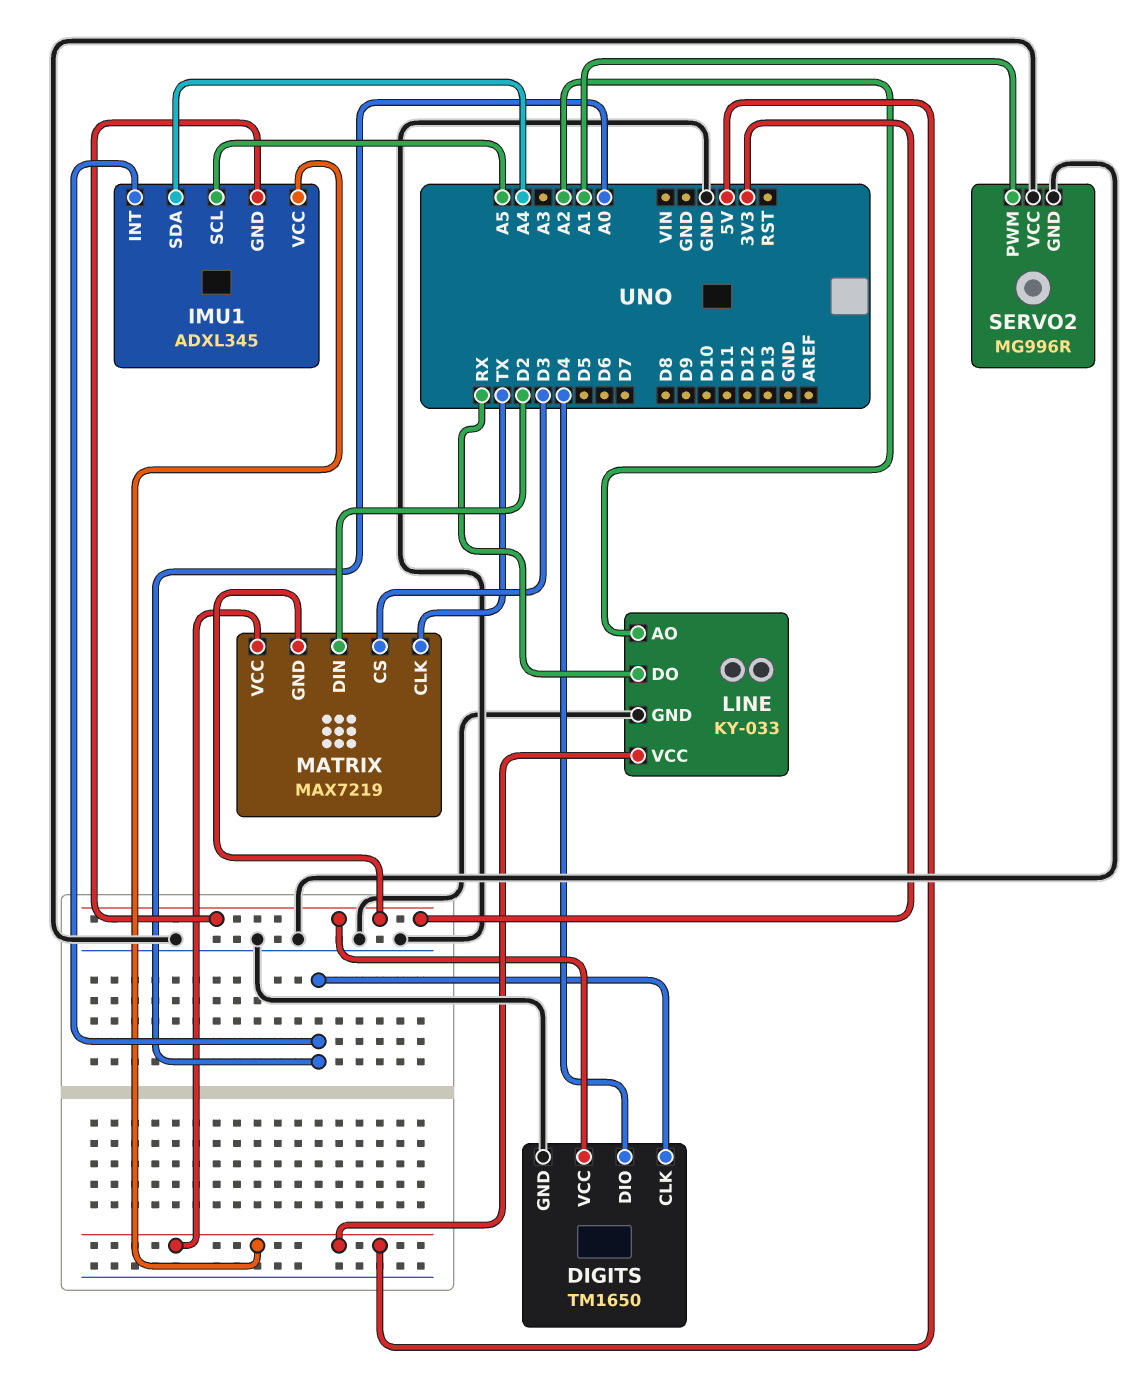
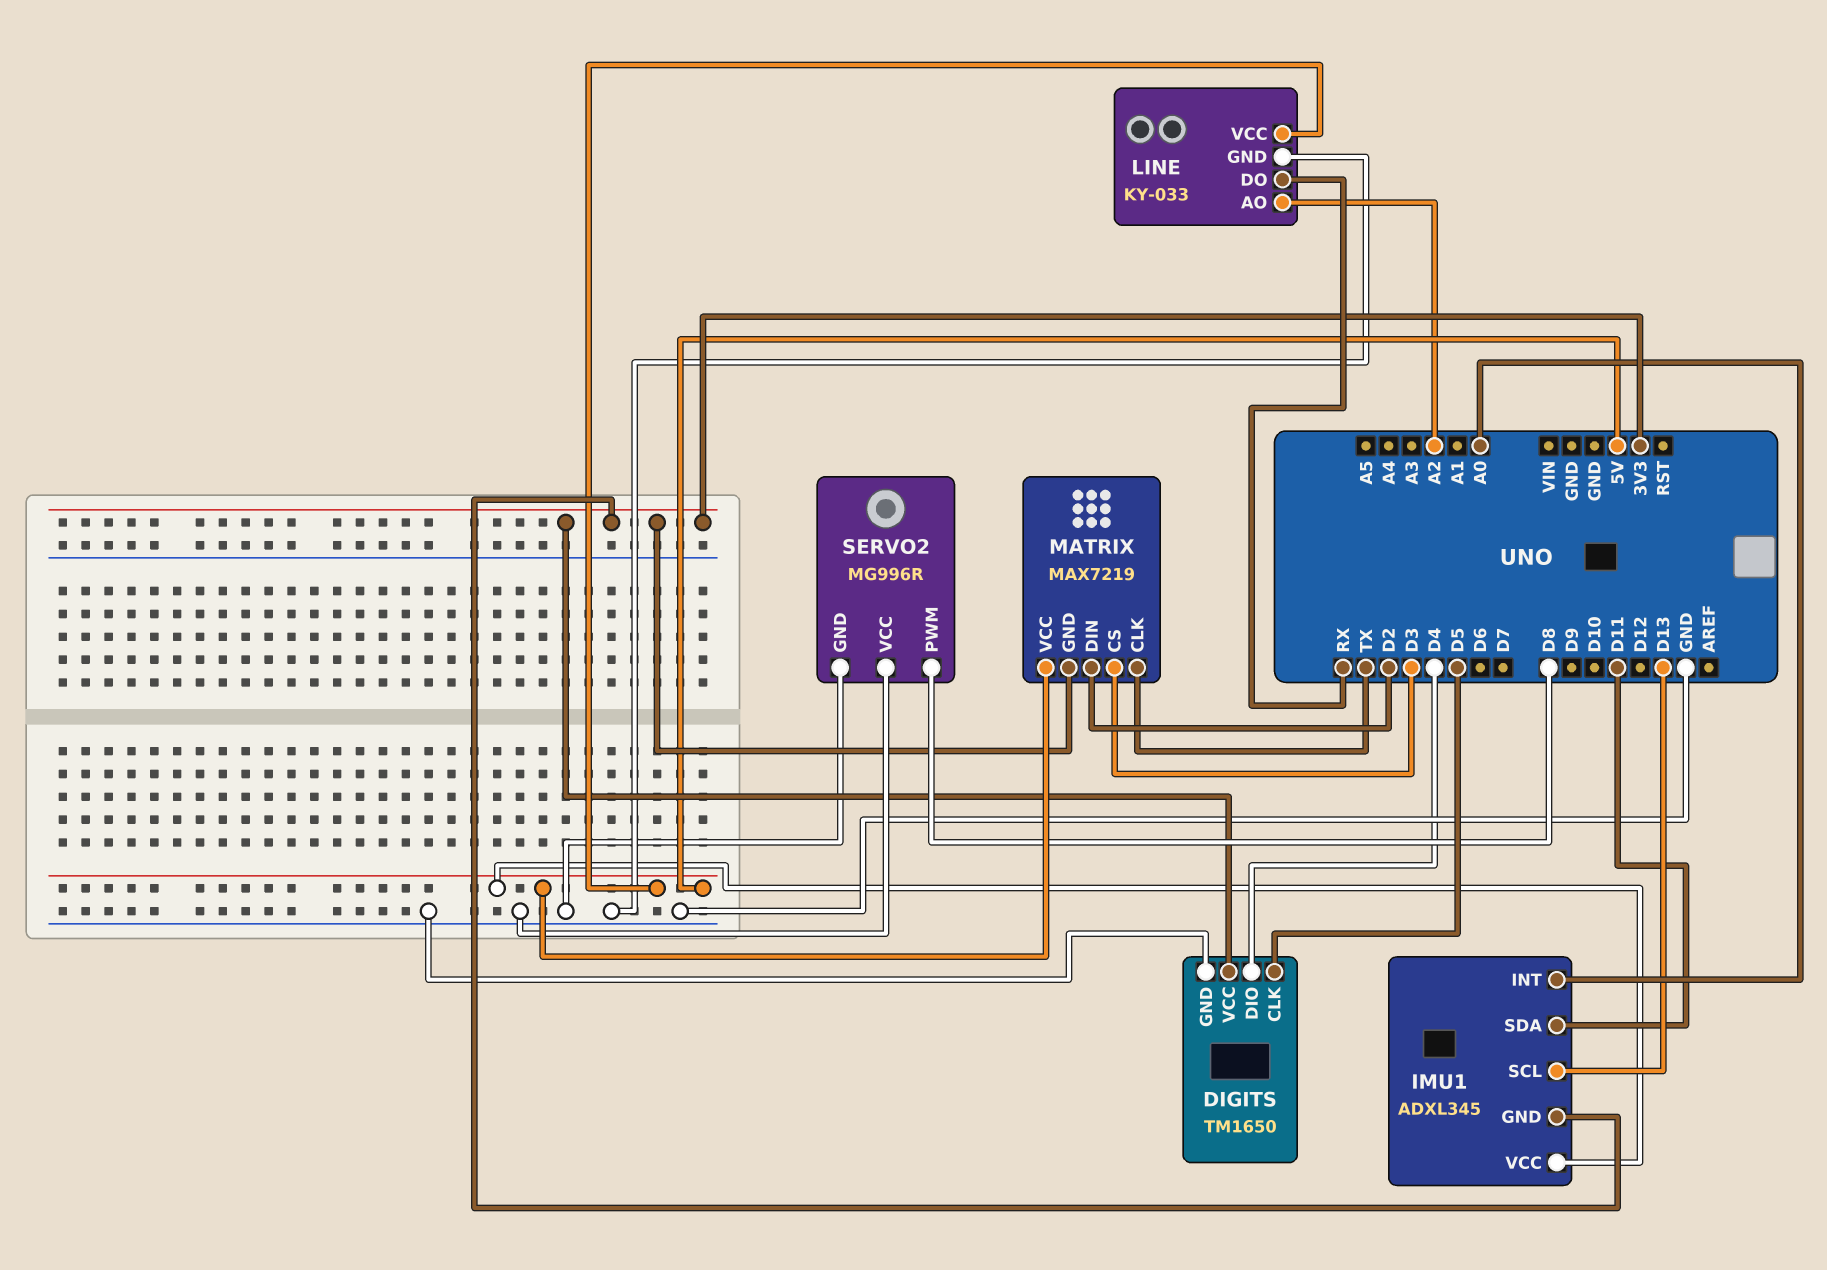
DIGITS pin CLK: A0 -> D5
IMU1 pin SCL: A5 -> D13
IMU1 pin SDA: A4 -> D11
SERVO2 pin PWM: A1 -> D8

